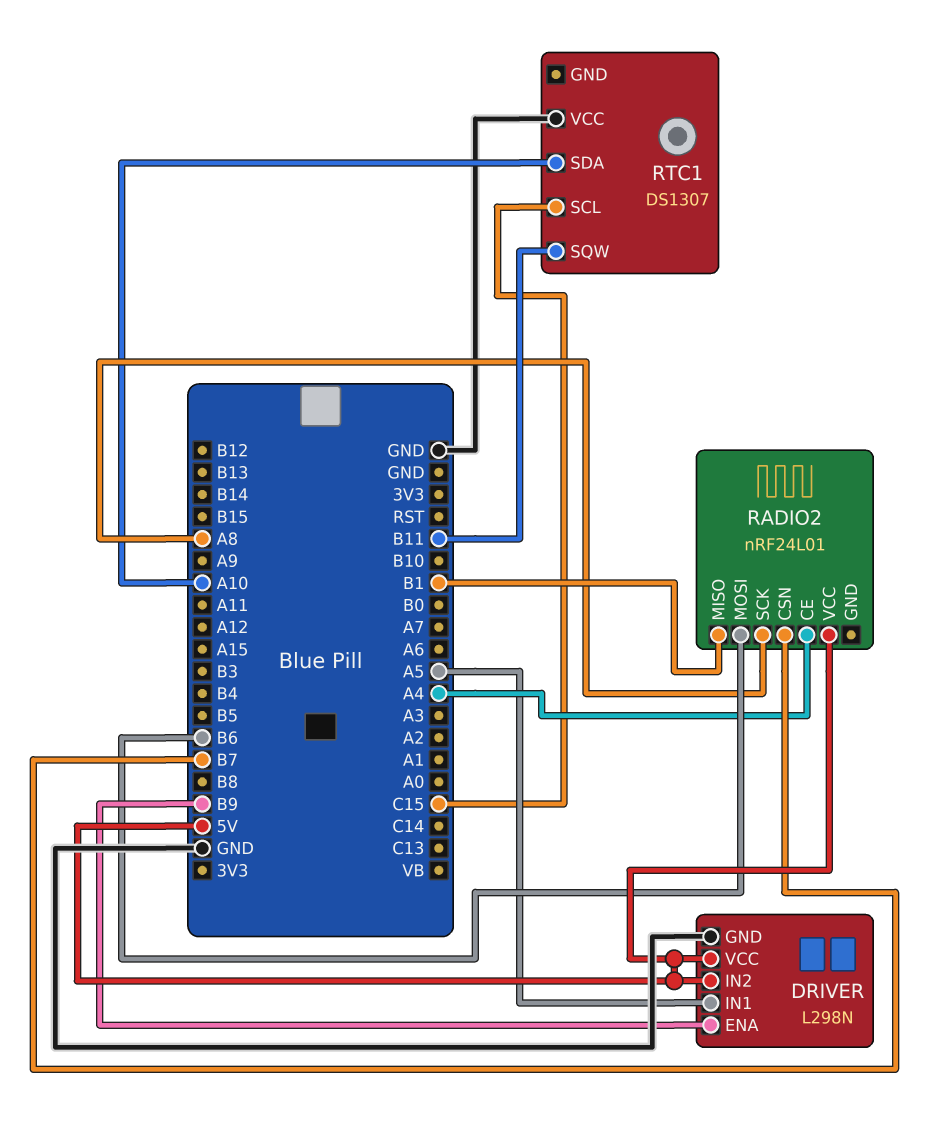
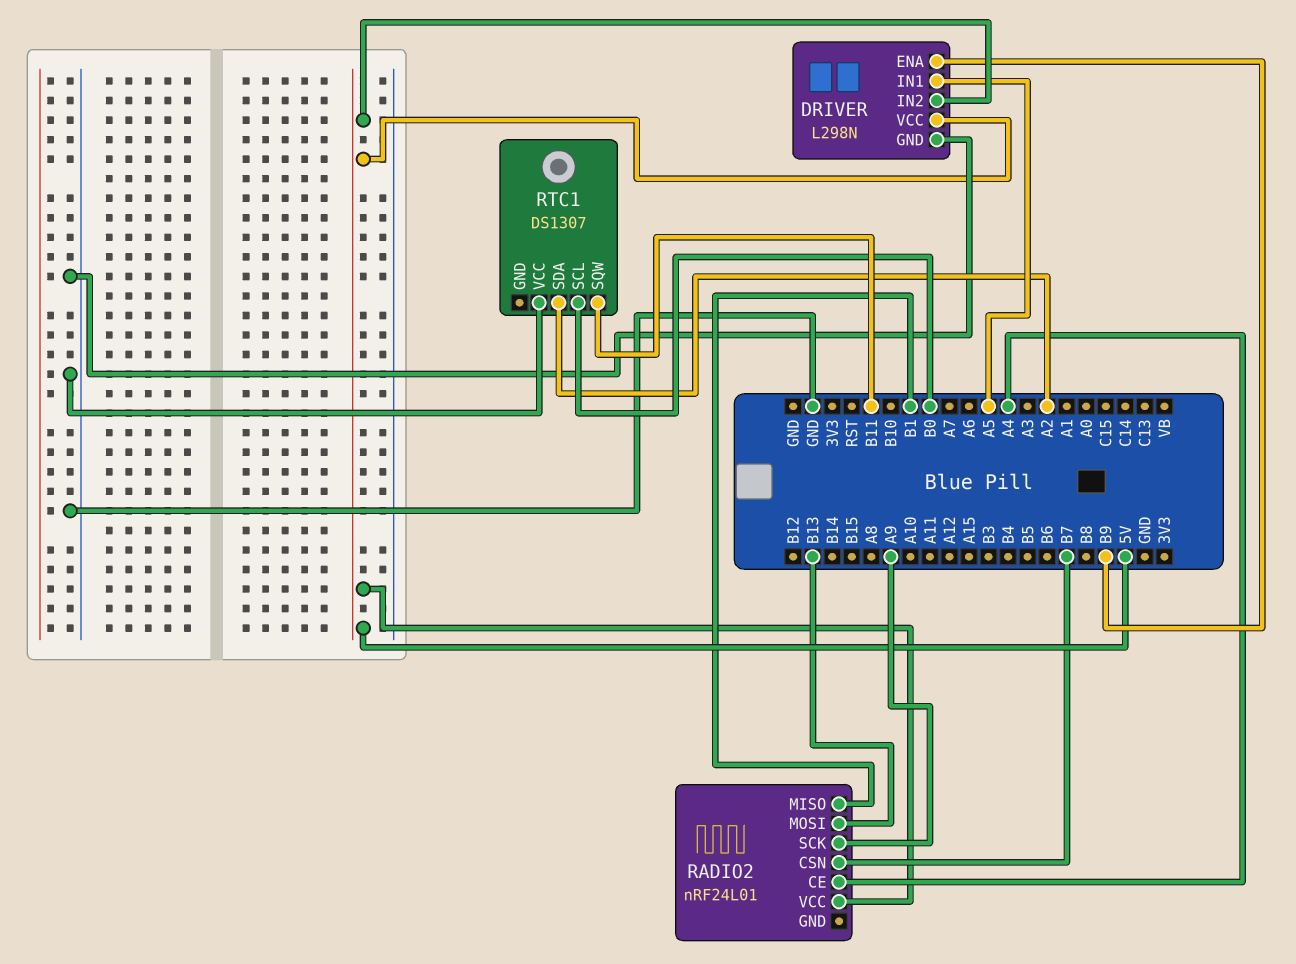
RADIO2 pin MOSI: B6 -> B13
RADIO2 pin SCK: A8 -> A9
RTC1 pin SCL: C15 -> B0
RTC1 pin SDA: A10 -> A2

